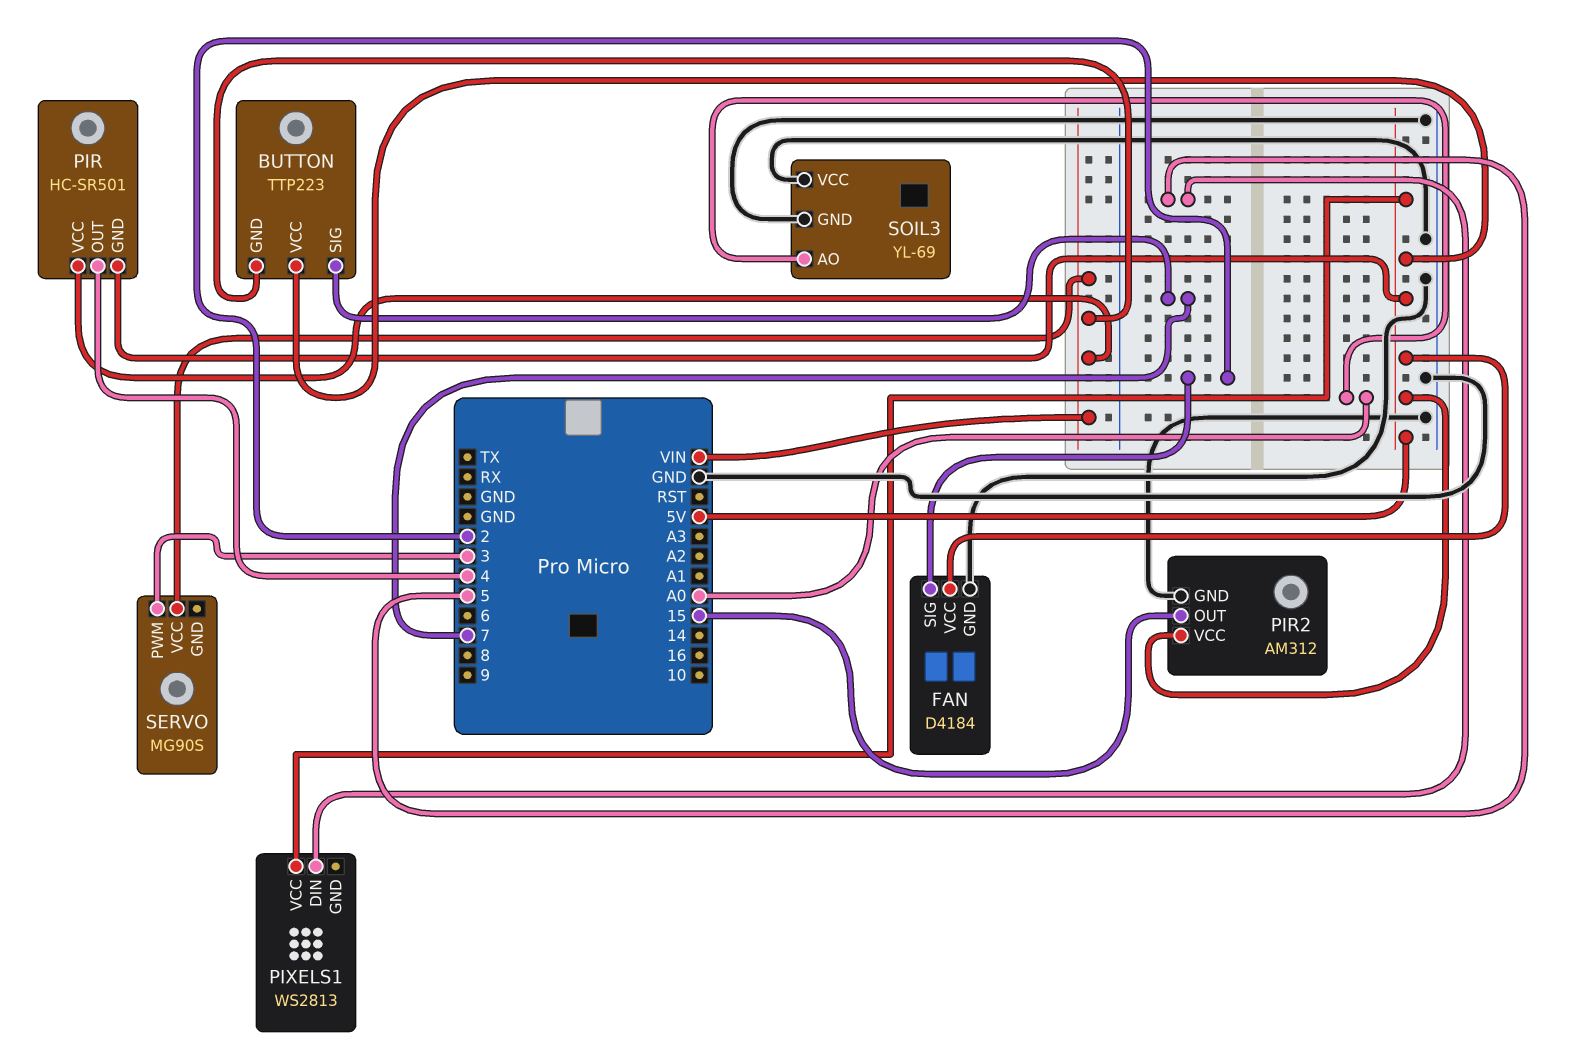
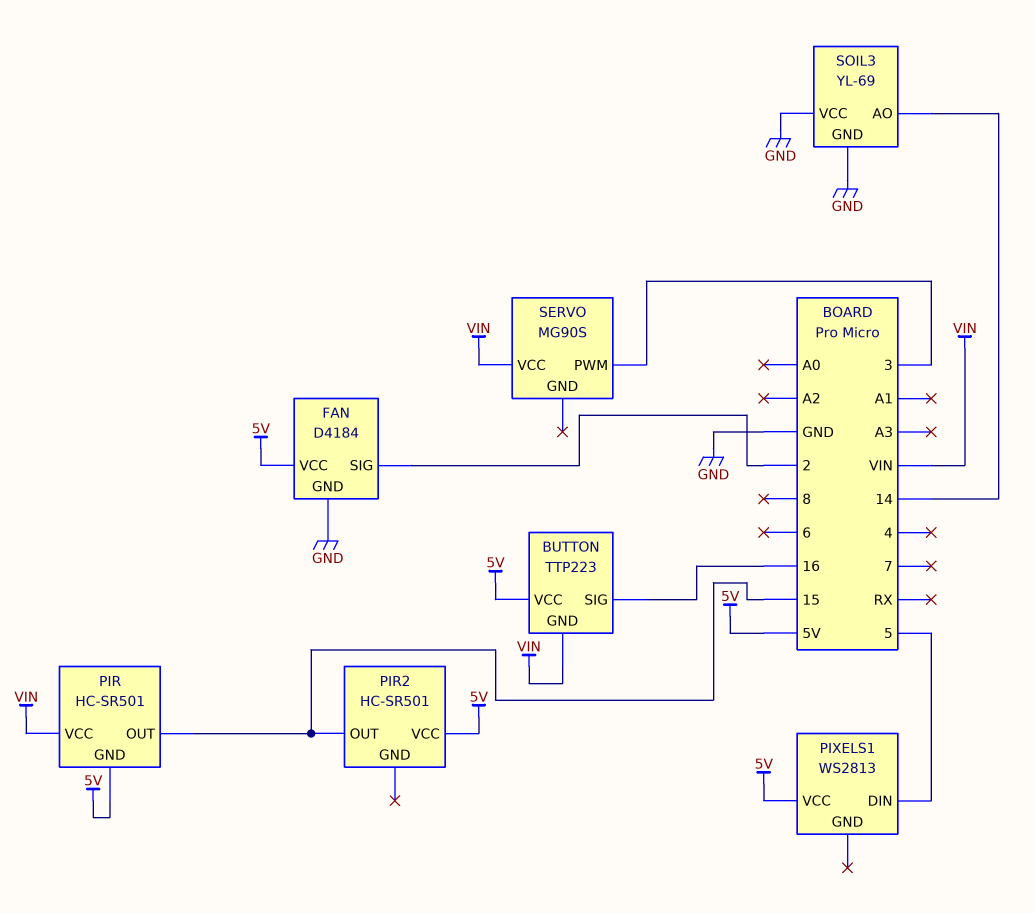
BUTTON pin SIG: 7 -> 16
PIR pin OUT: 4 -> 15
PIR2: AM312 -> HC-SR501
PIR2 pin GND: GND -> none
SOIL3 pin AO: A0 -> 14

